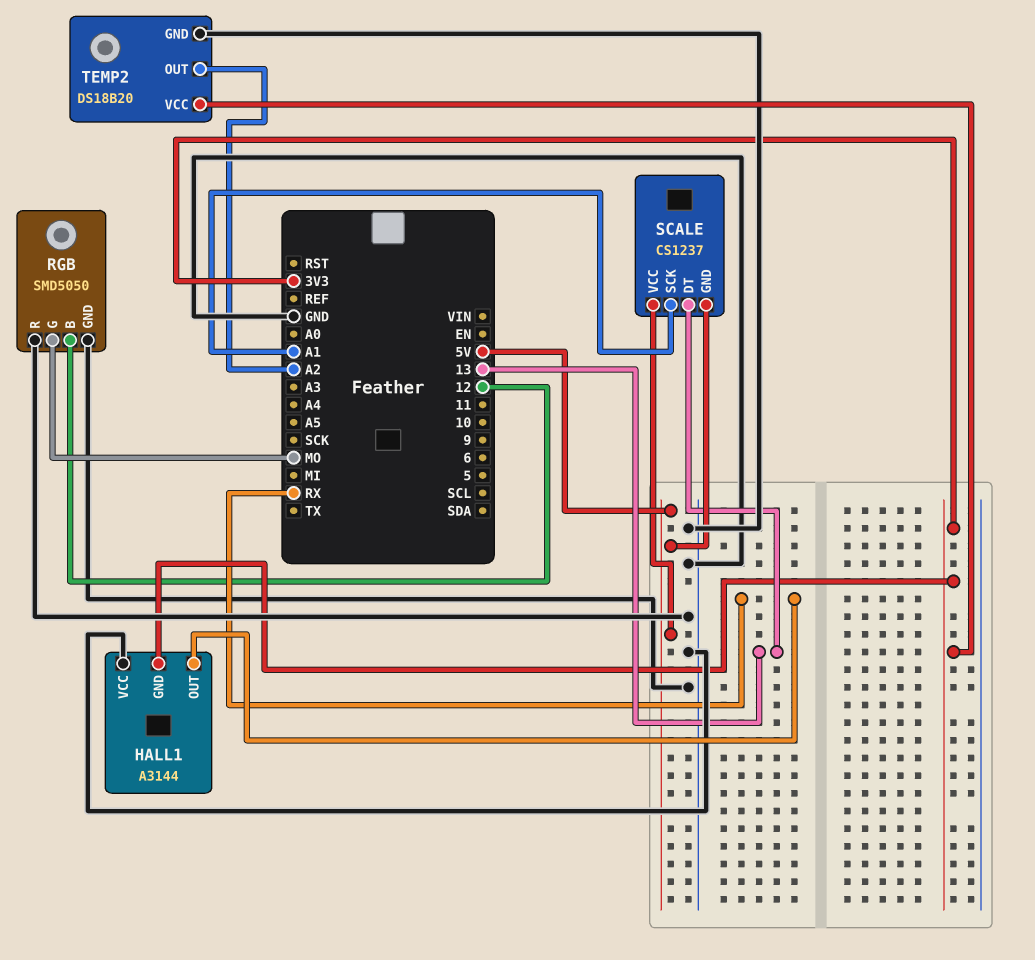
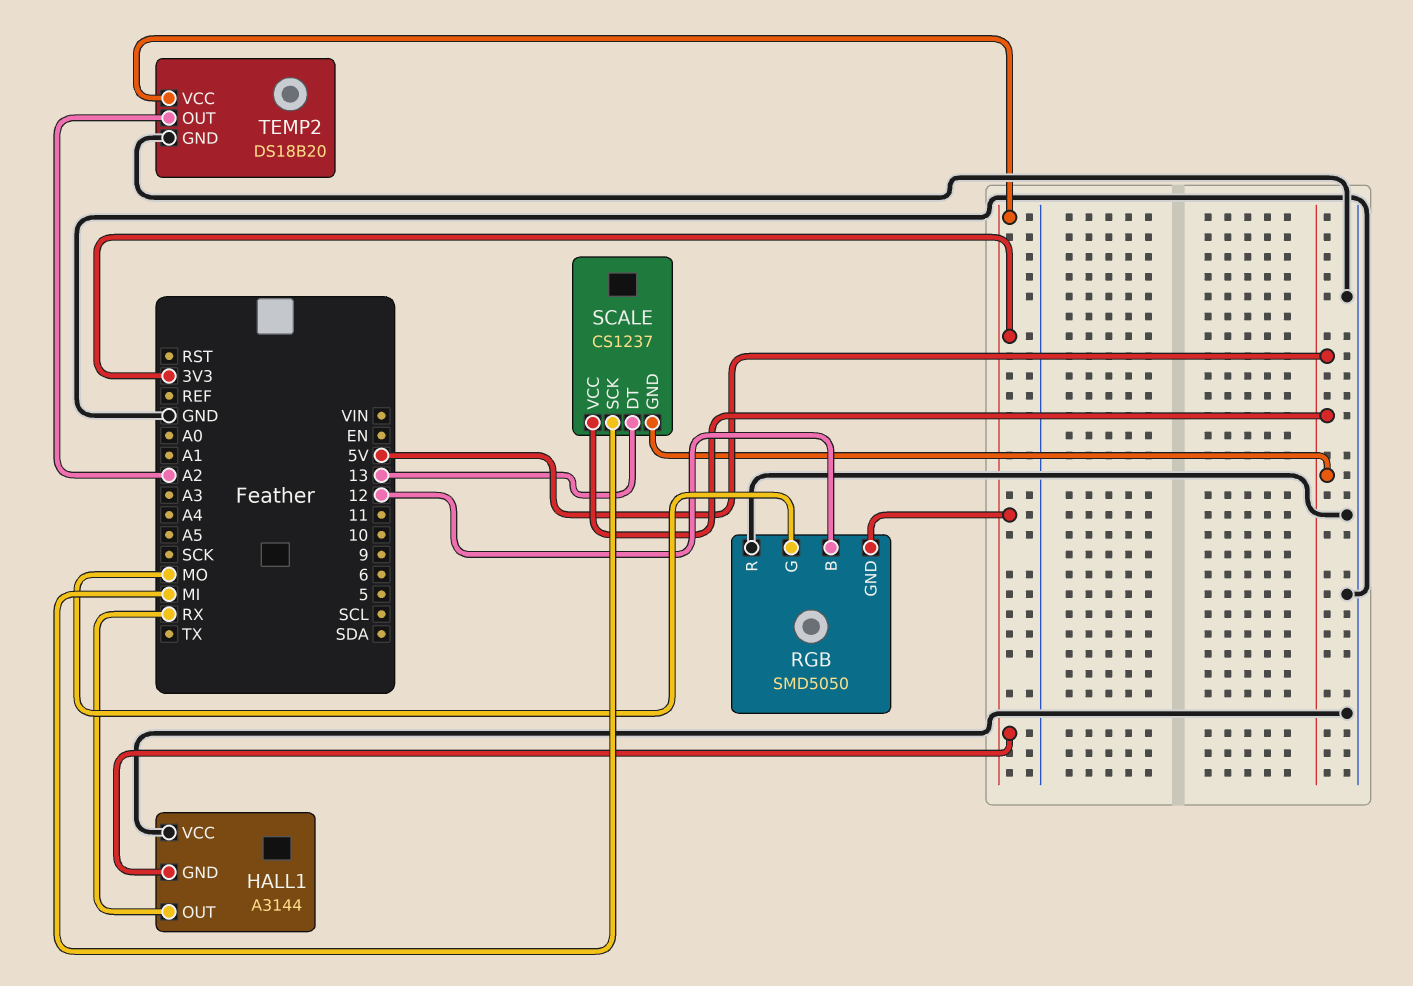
RGB pin GND: GND -> 3V3
SCALE pin SCK: A1 -> MI

